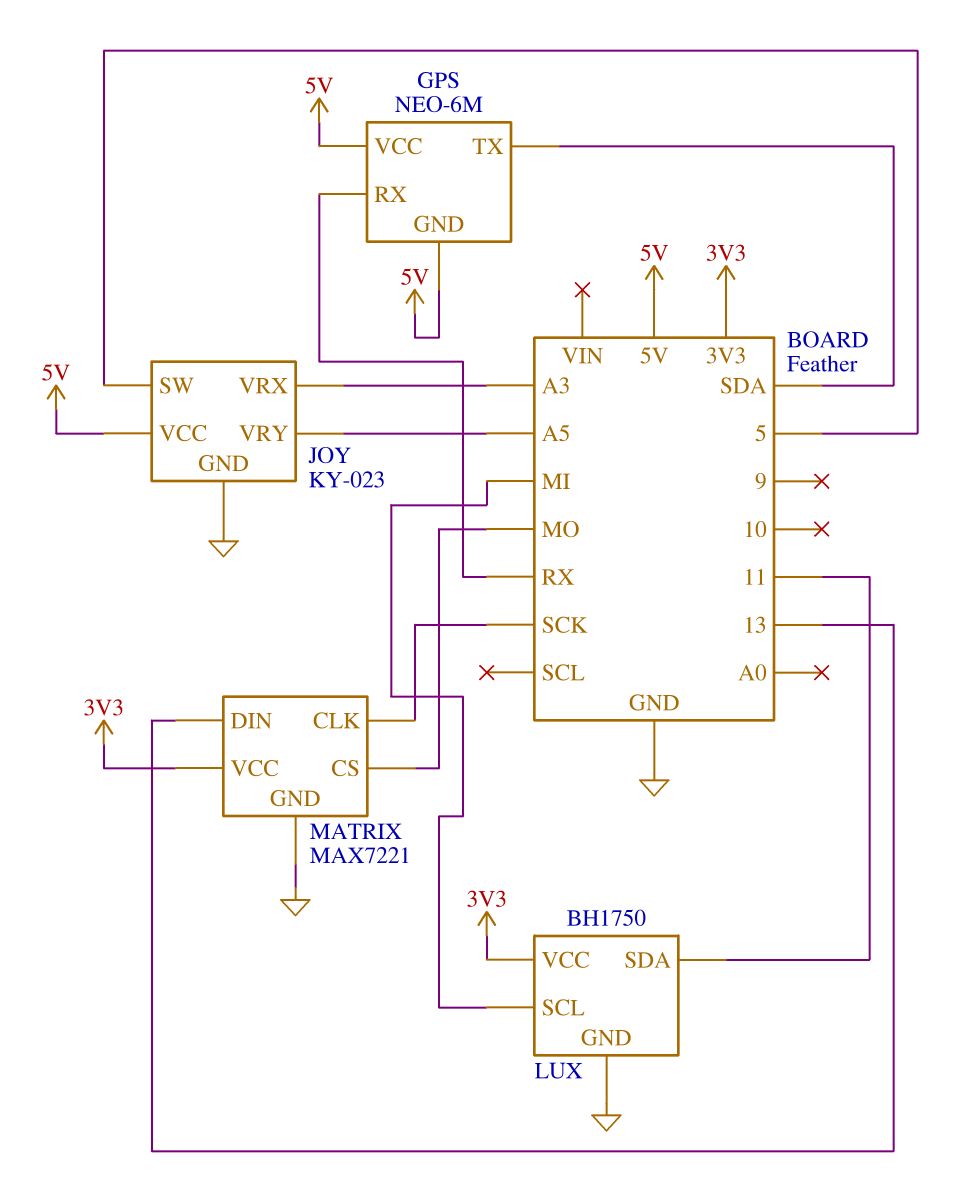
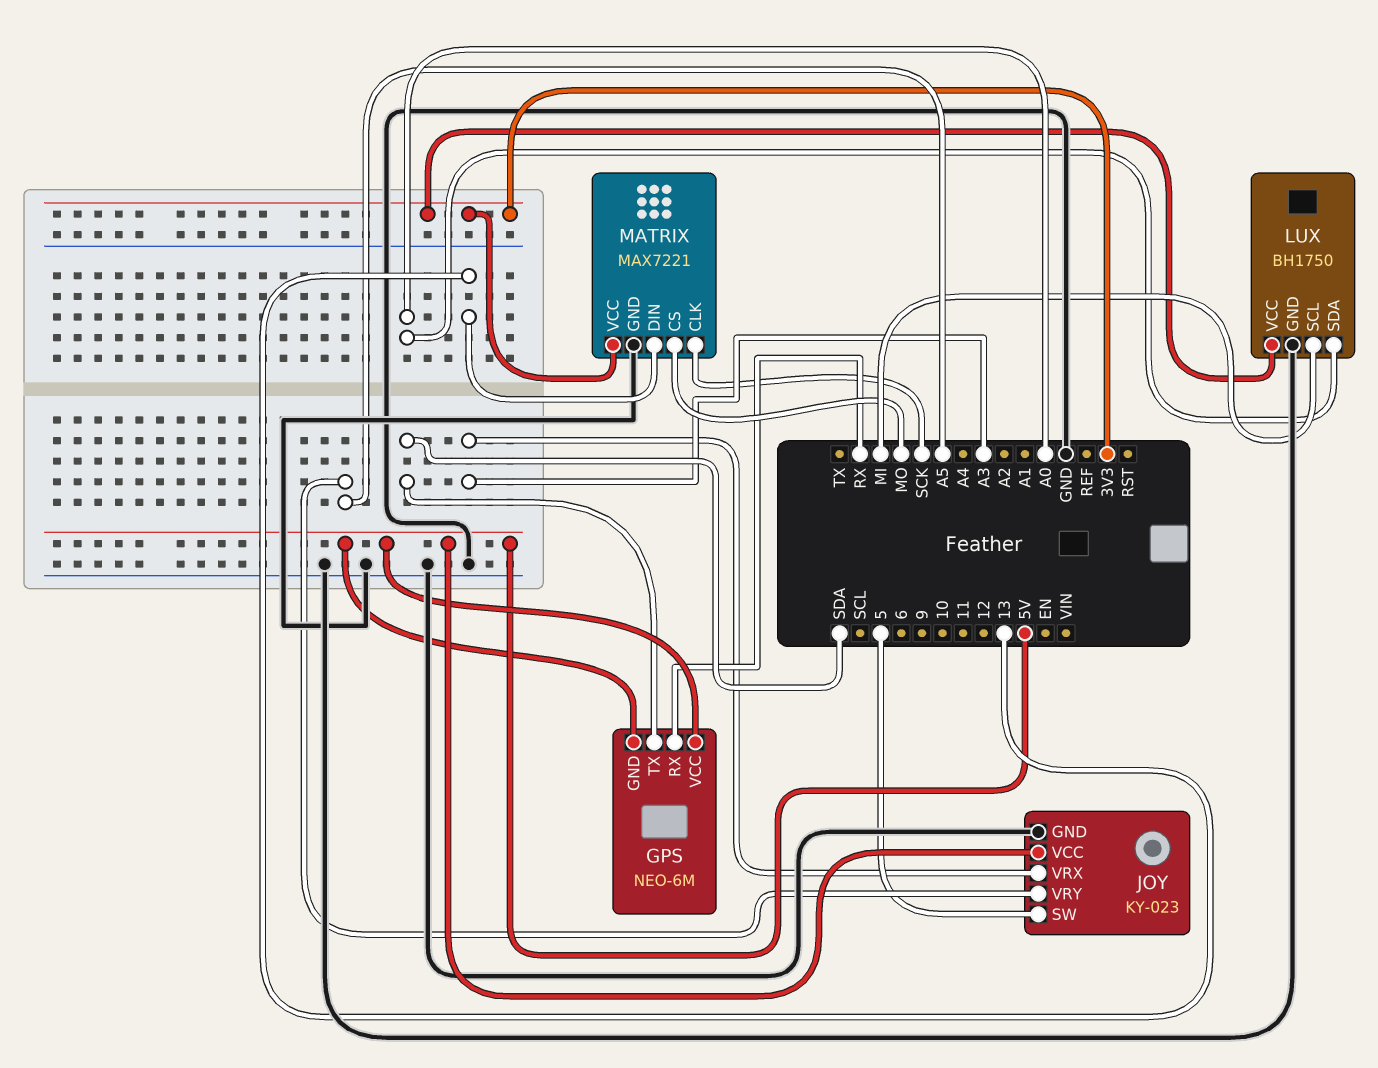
LUX pin SDA: 11 -> A0

